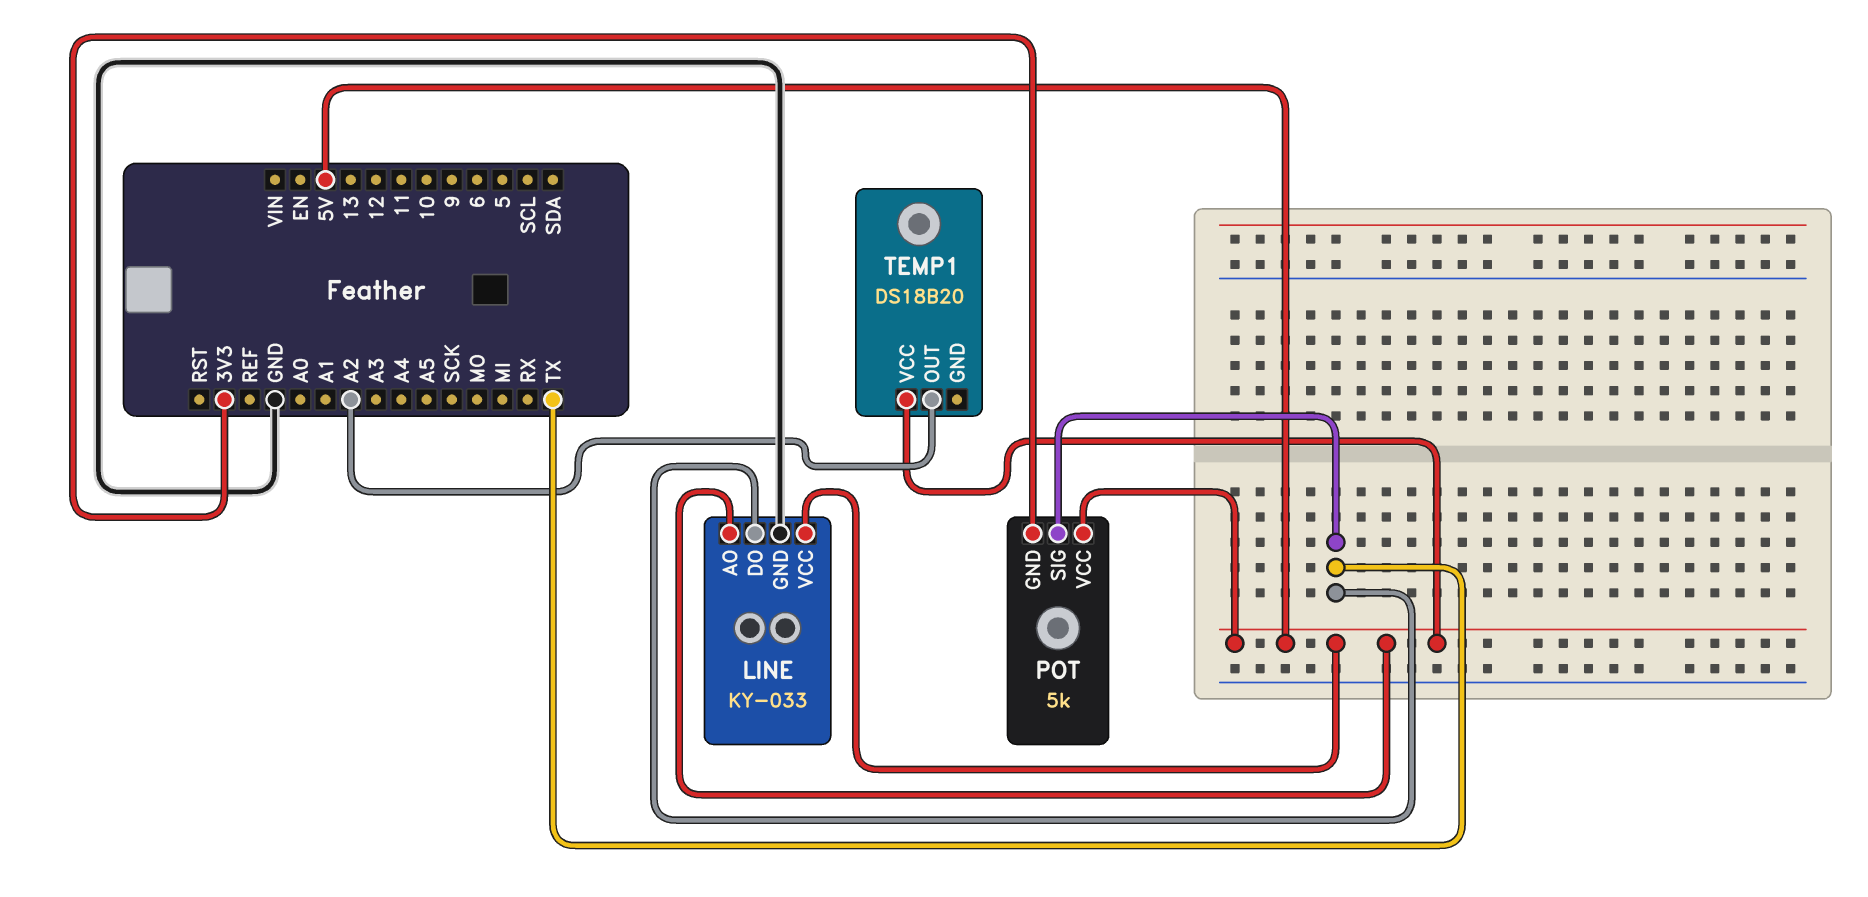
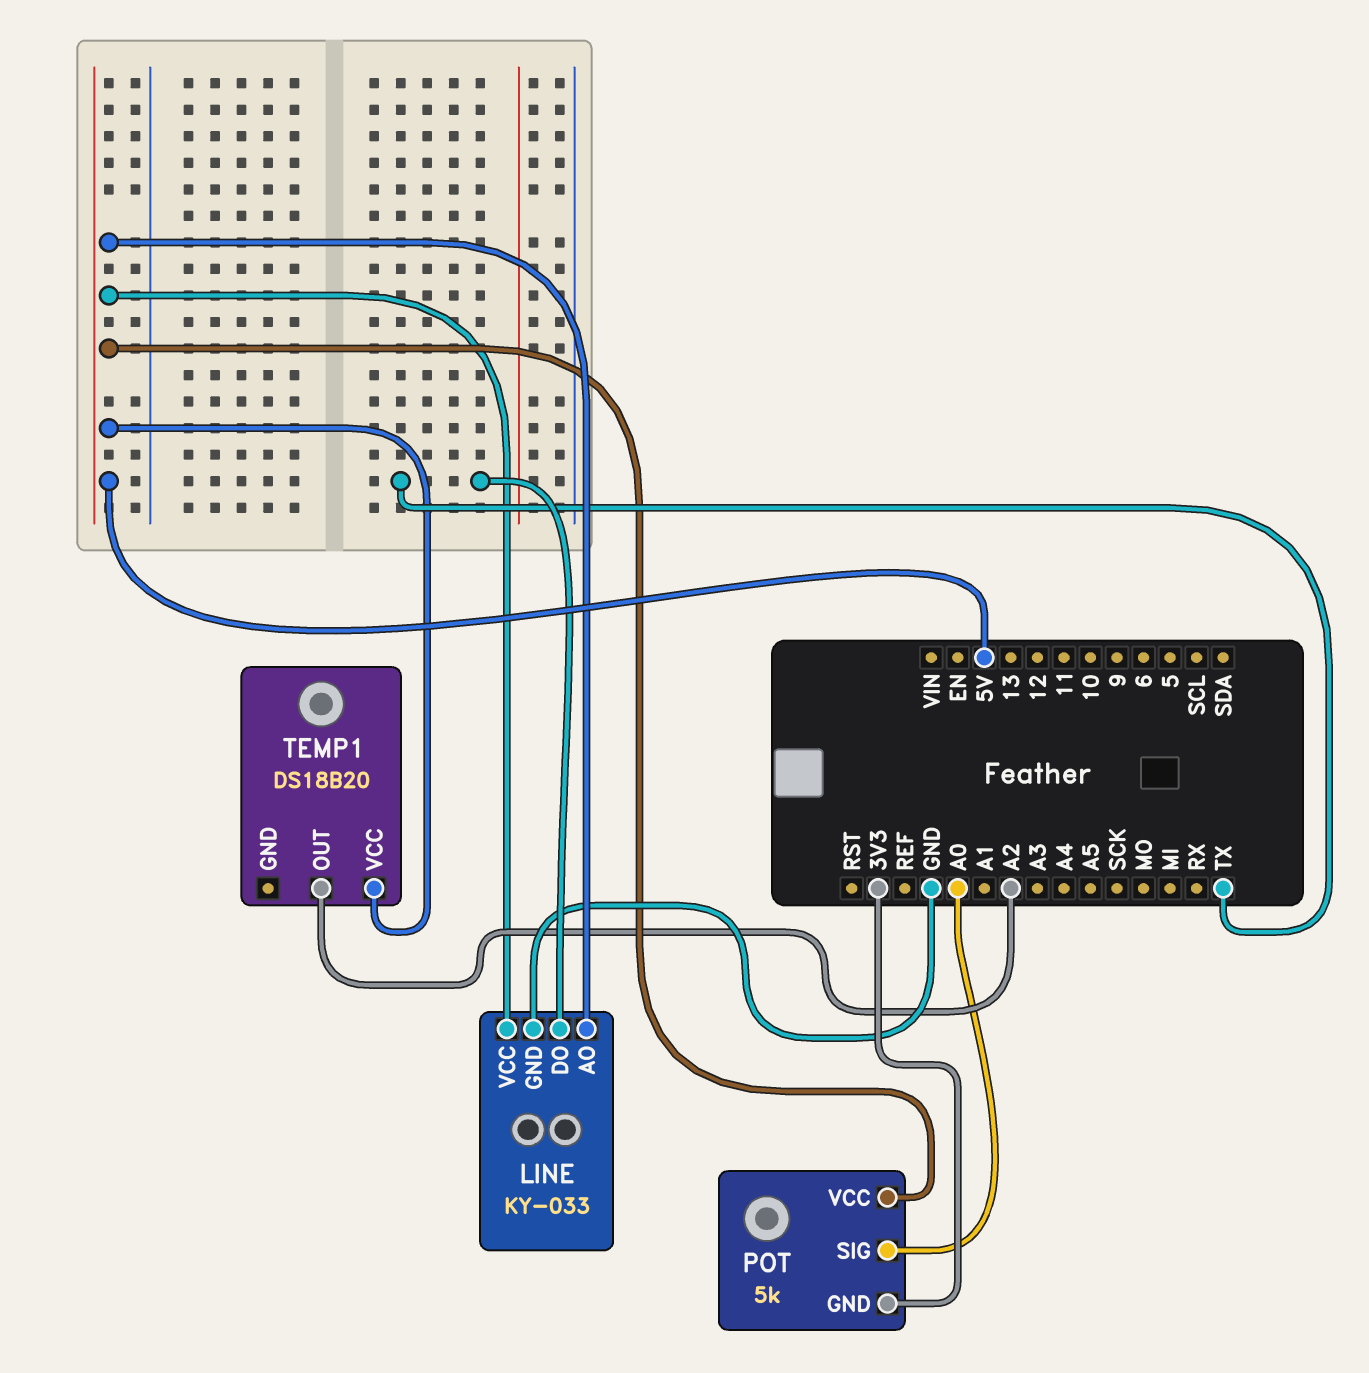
POT pin SIG: TX -> A0

